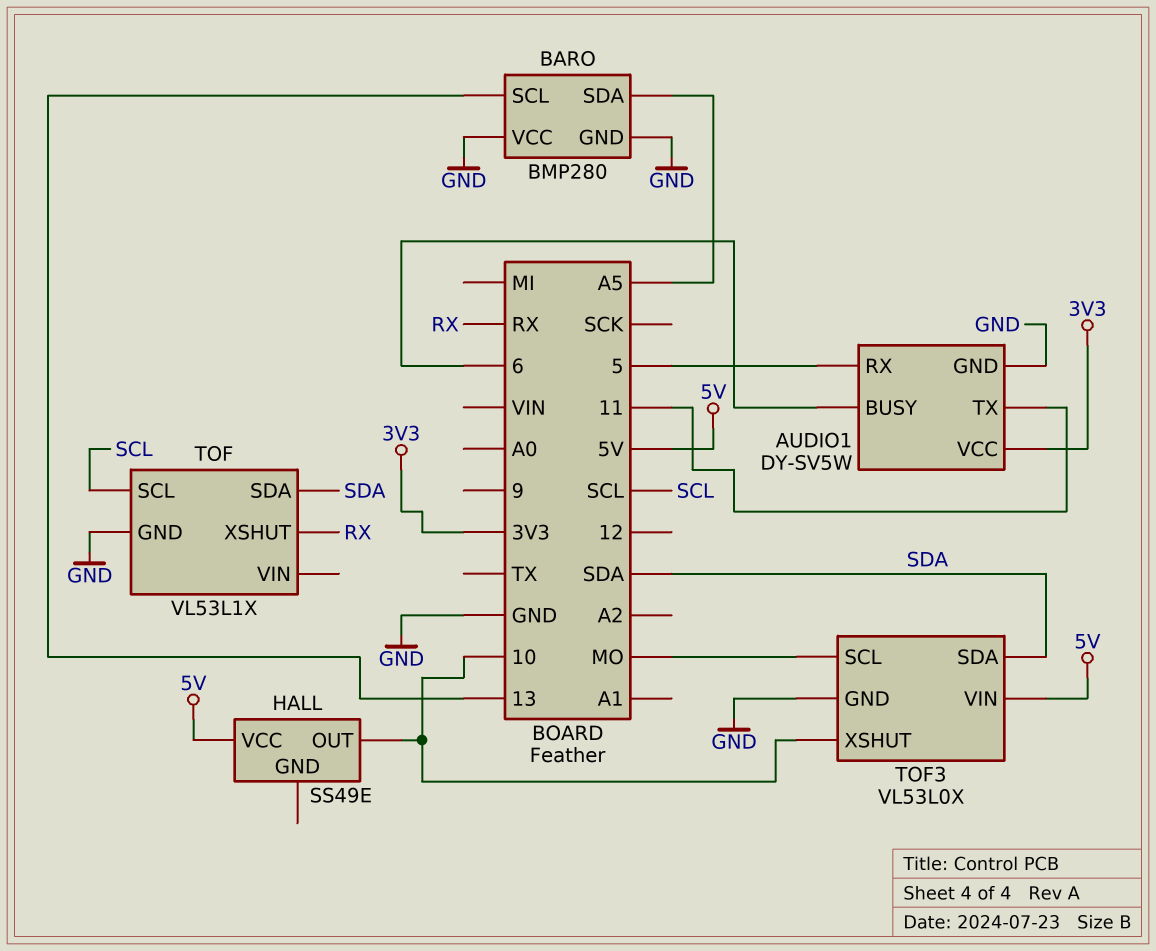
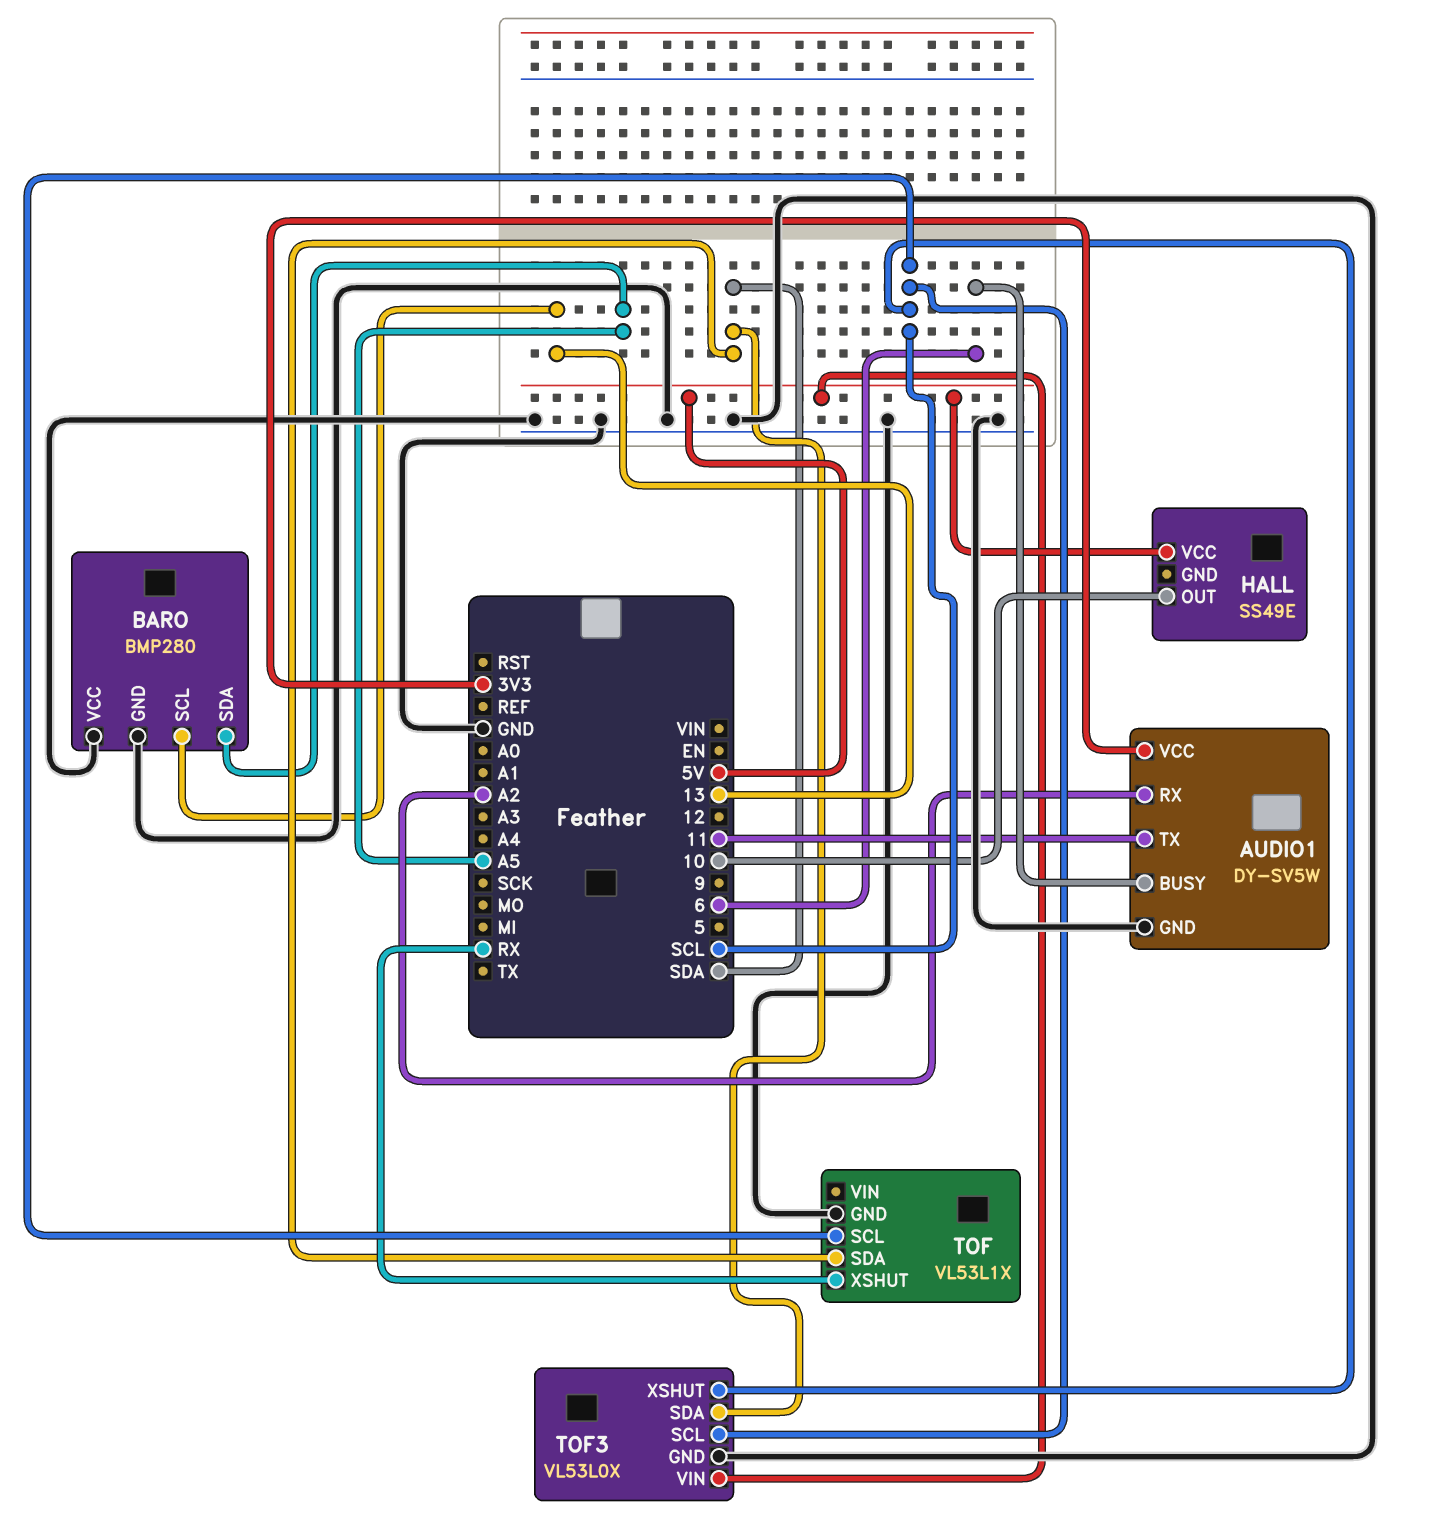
AUDIO1 pin RX: 5 -> A2
TOF3 pin SCL: MO -> SCL
TOF3 pin XSHUT: 10 -> SCL

